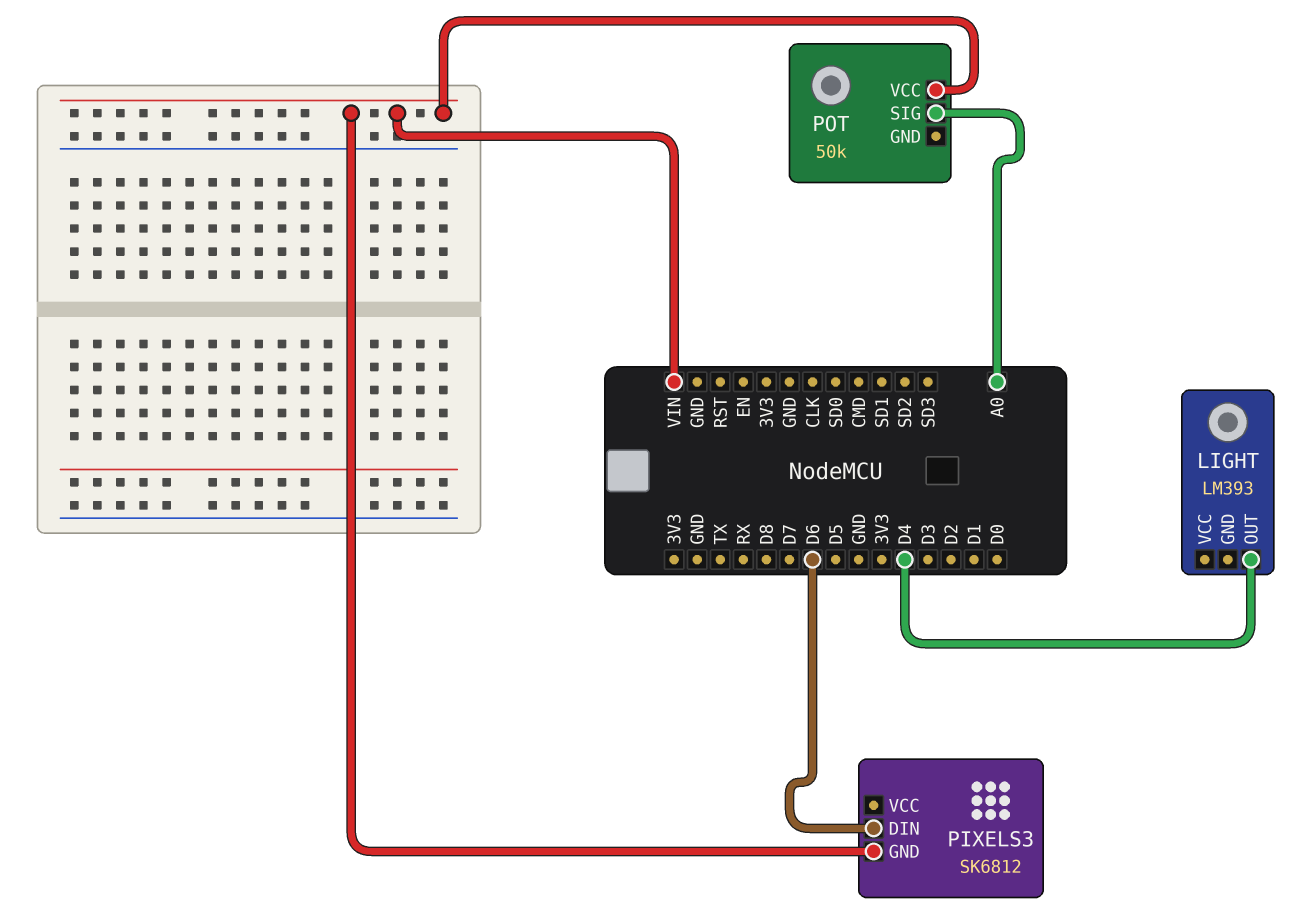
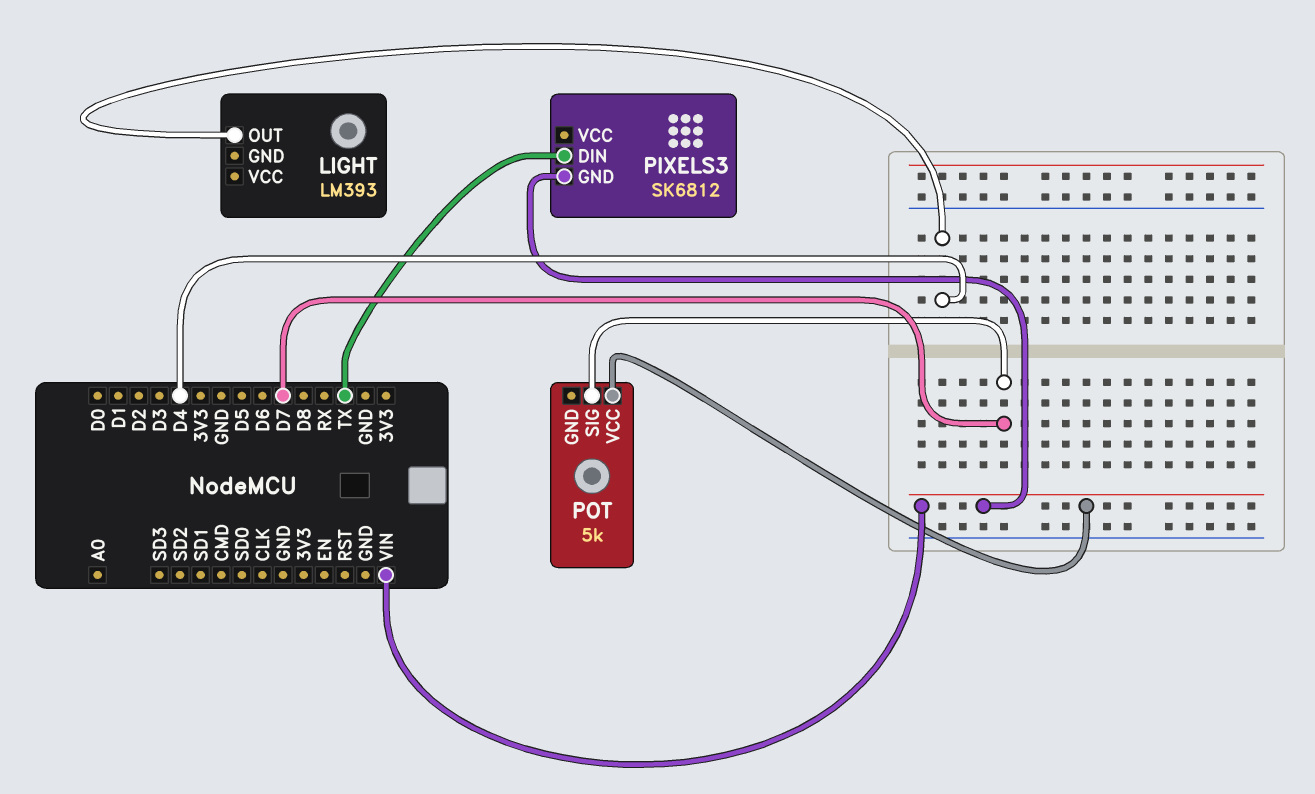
PIXELS3 pin DIN: D6 -> TX
POT: 50k -> 5k
POT pin SIG: A0 -> D7

